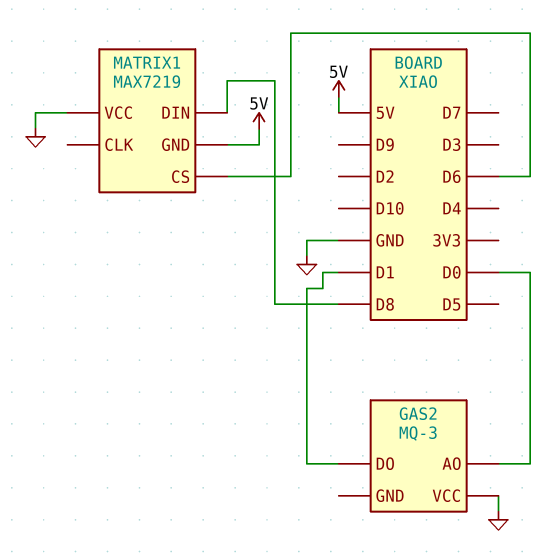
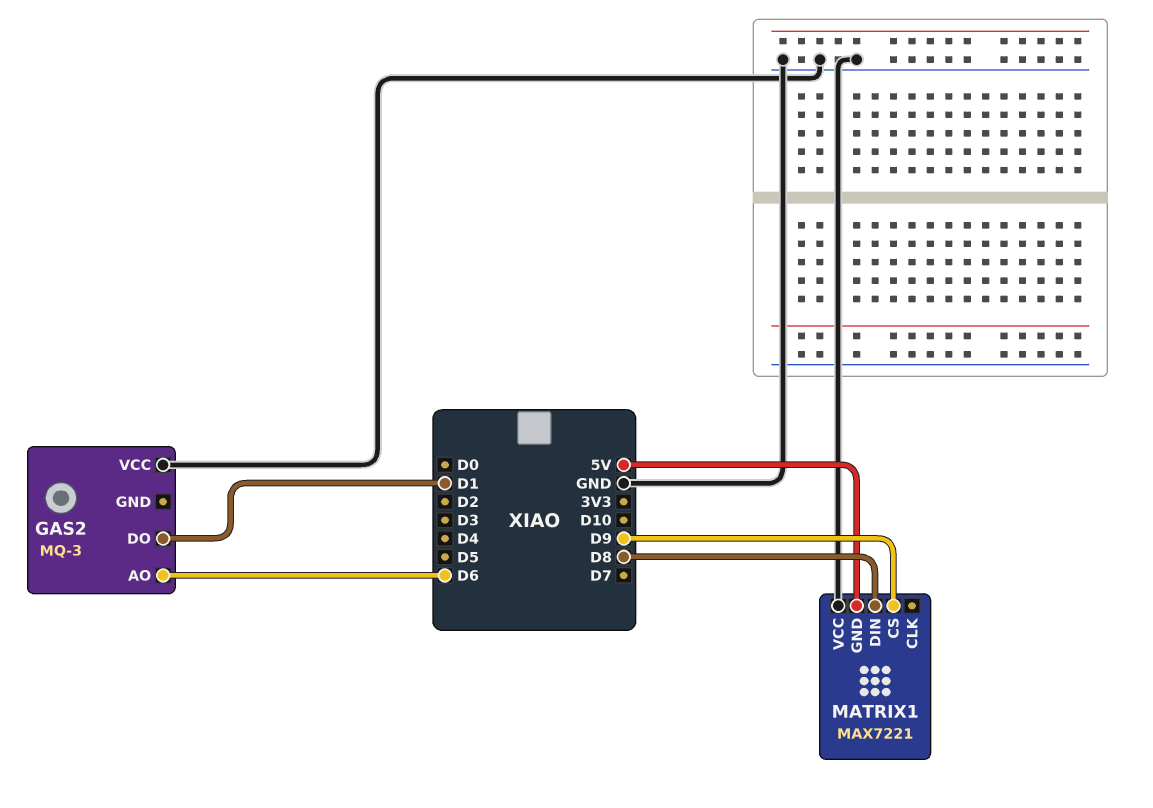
GAS2 pin AO: D0 -> D6
MATRIX1: MAX7219 -> MAX7221
MATRIX1 pin CS: D6 -> D9

